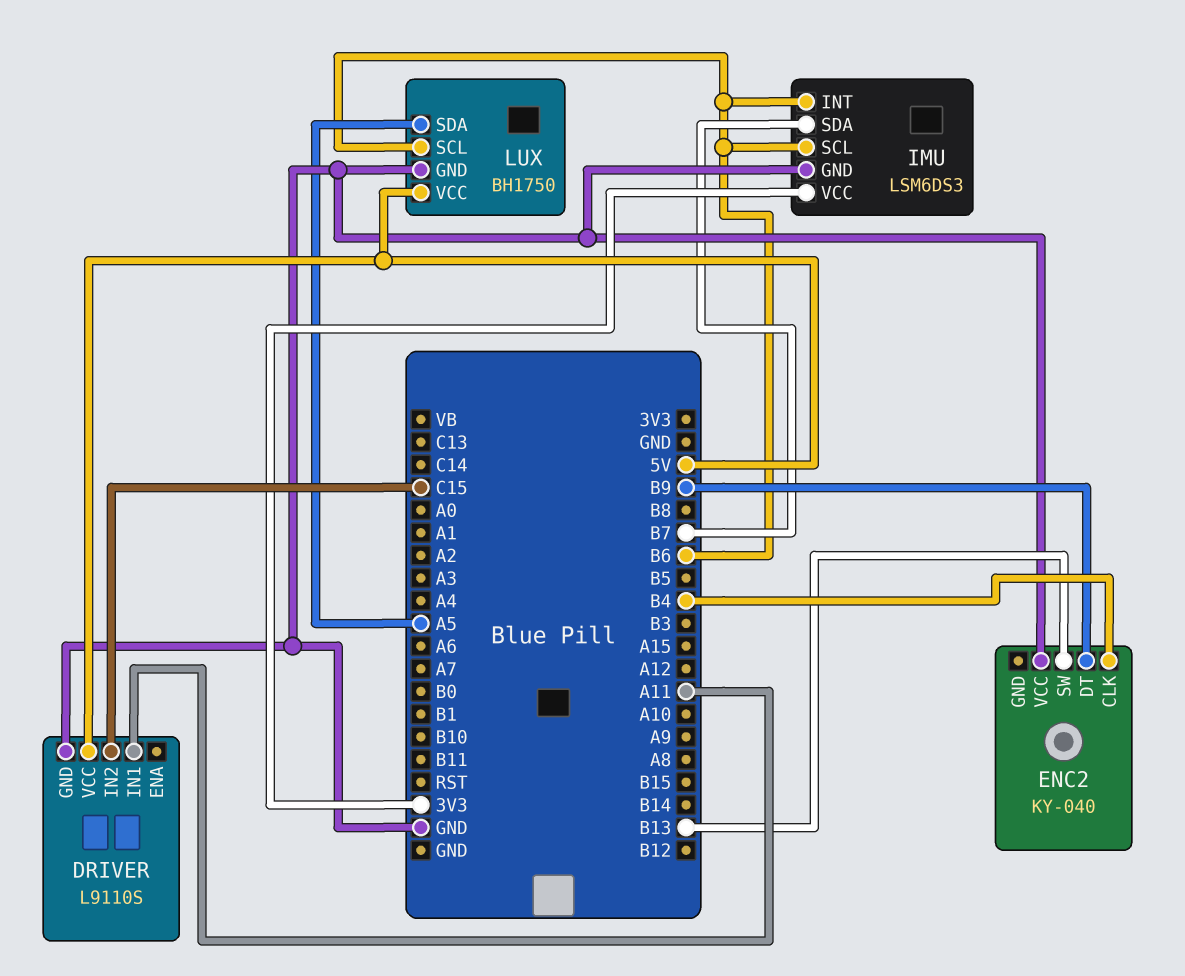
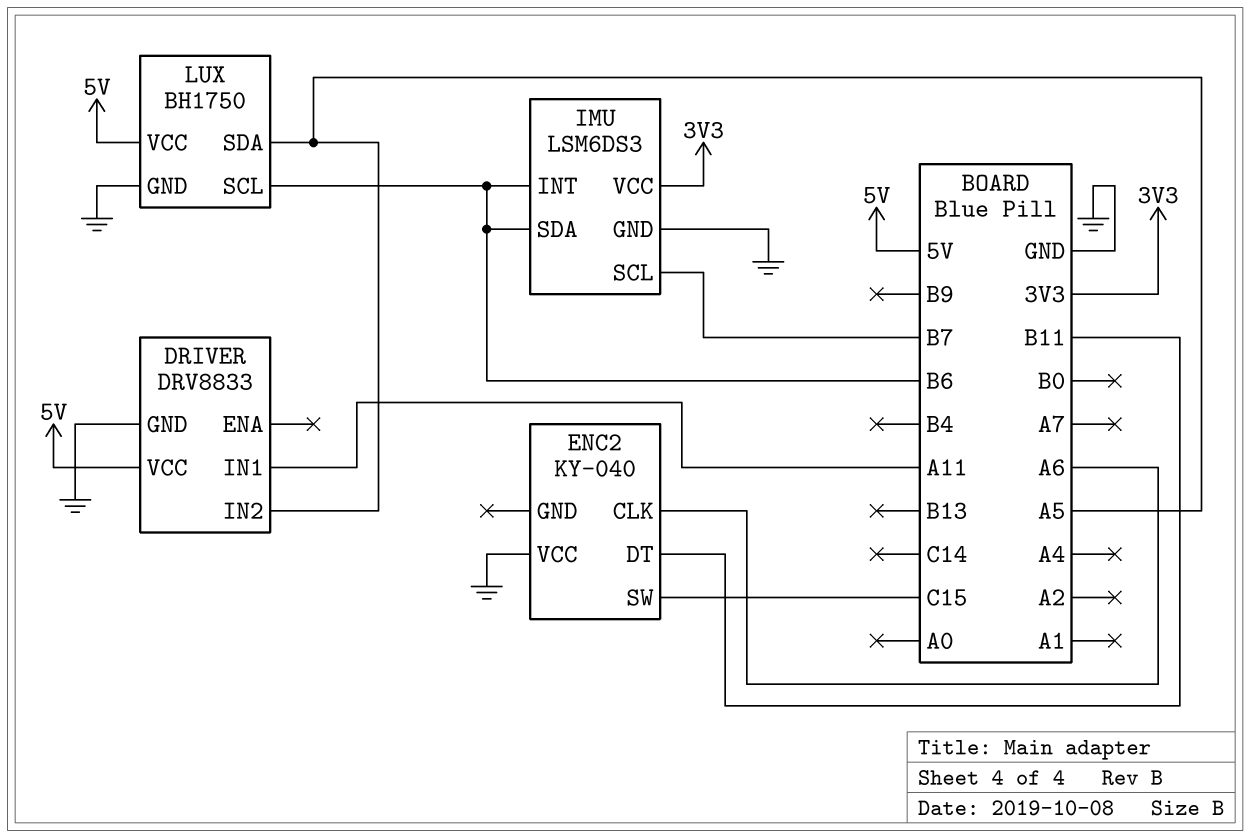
DRIVER: L9110S -> DRV8833
DRIVER pin IN2: C15 -> A5
ENC2 pin CLK: B4 -> A6
ENC2 pin DT: B9 -> B11
ENC2 pin SW: B13 -> C15
IMU pin SCL: B6 -> B7
IMU pin SDA: B7 -> B6

